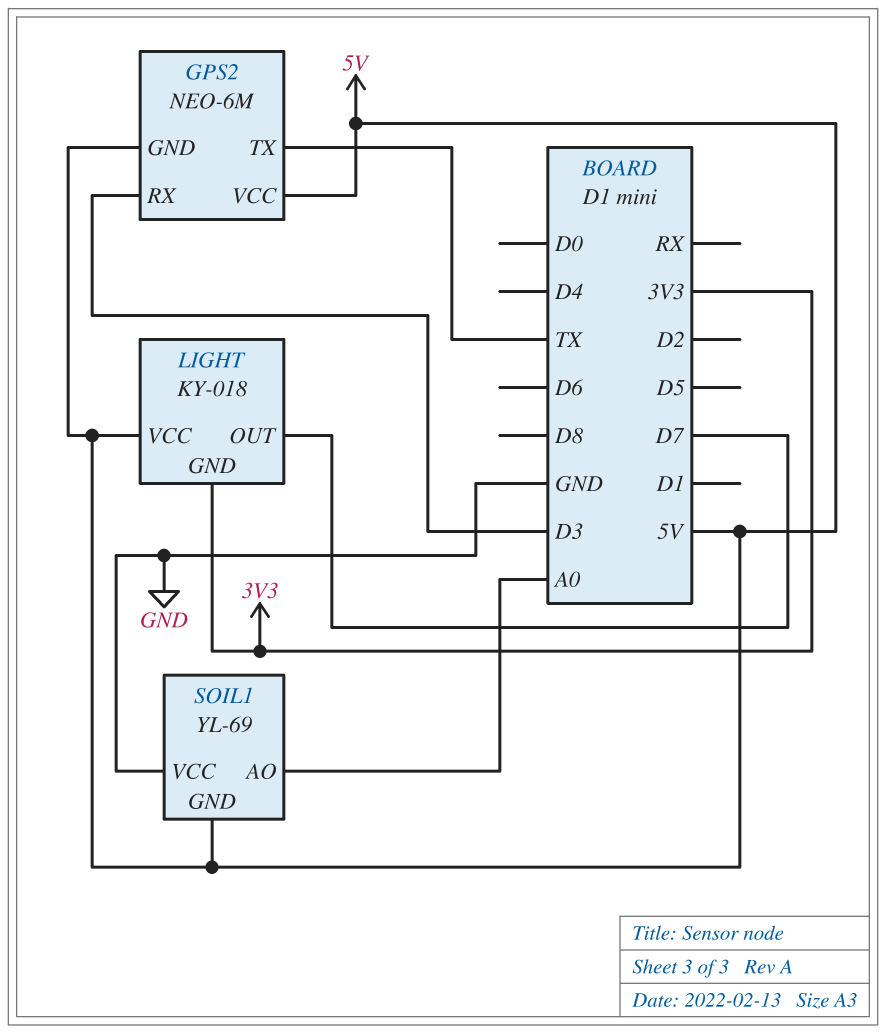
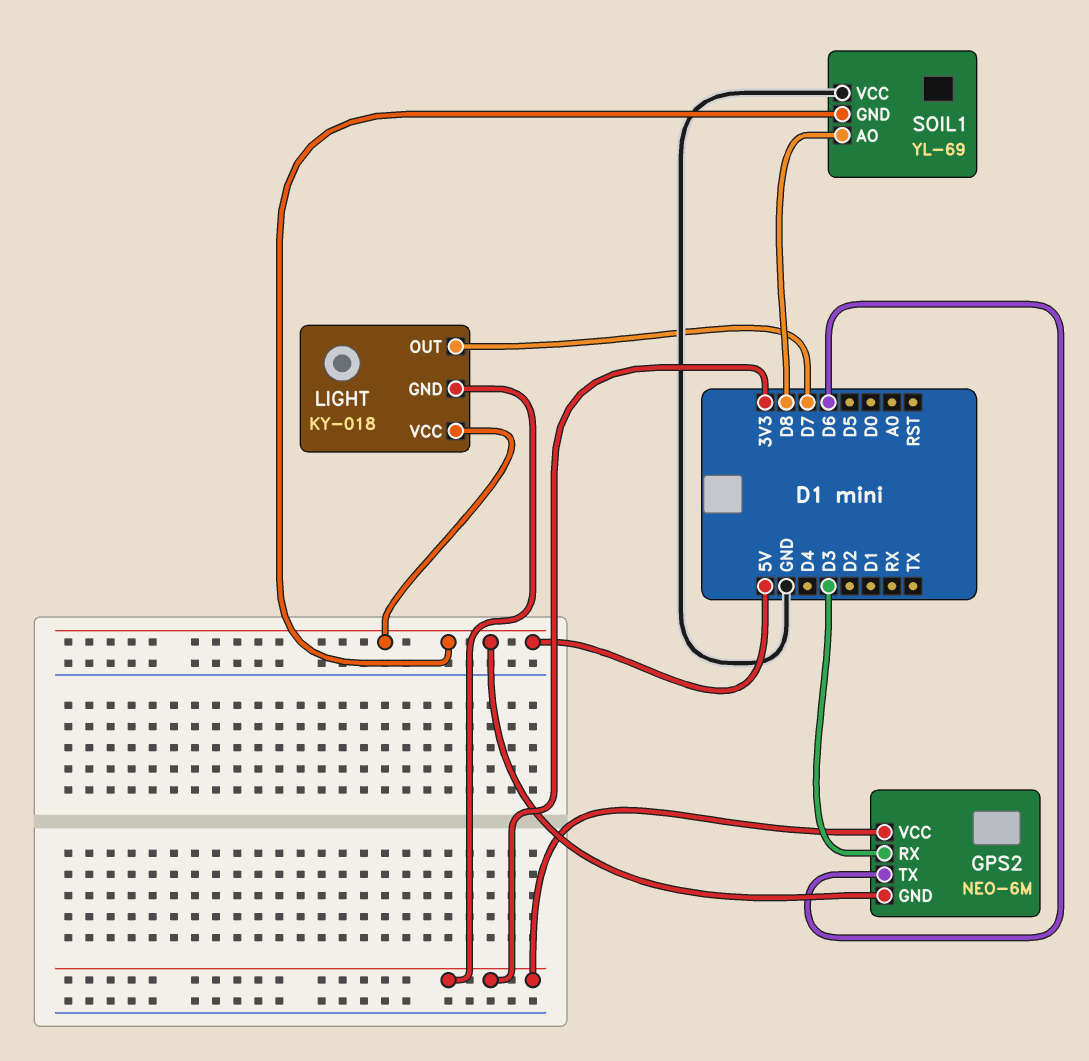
GPS2 pin TX: TX -> D6
GPS2 pin VCC: 5V -> 3V3
SOIL1 pin AO: A0 -> D8

